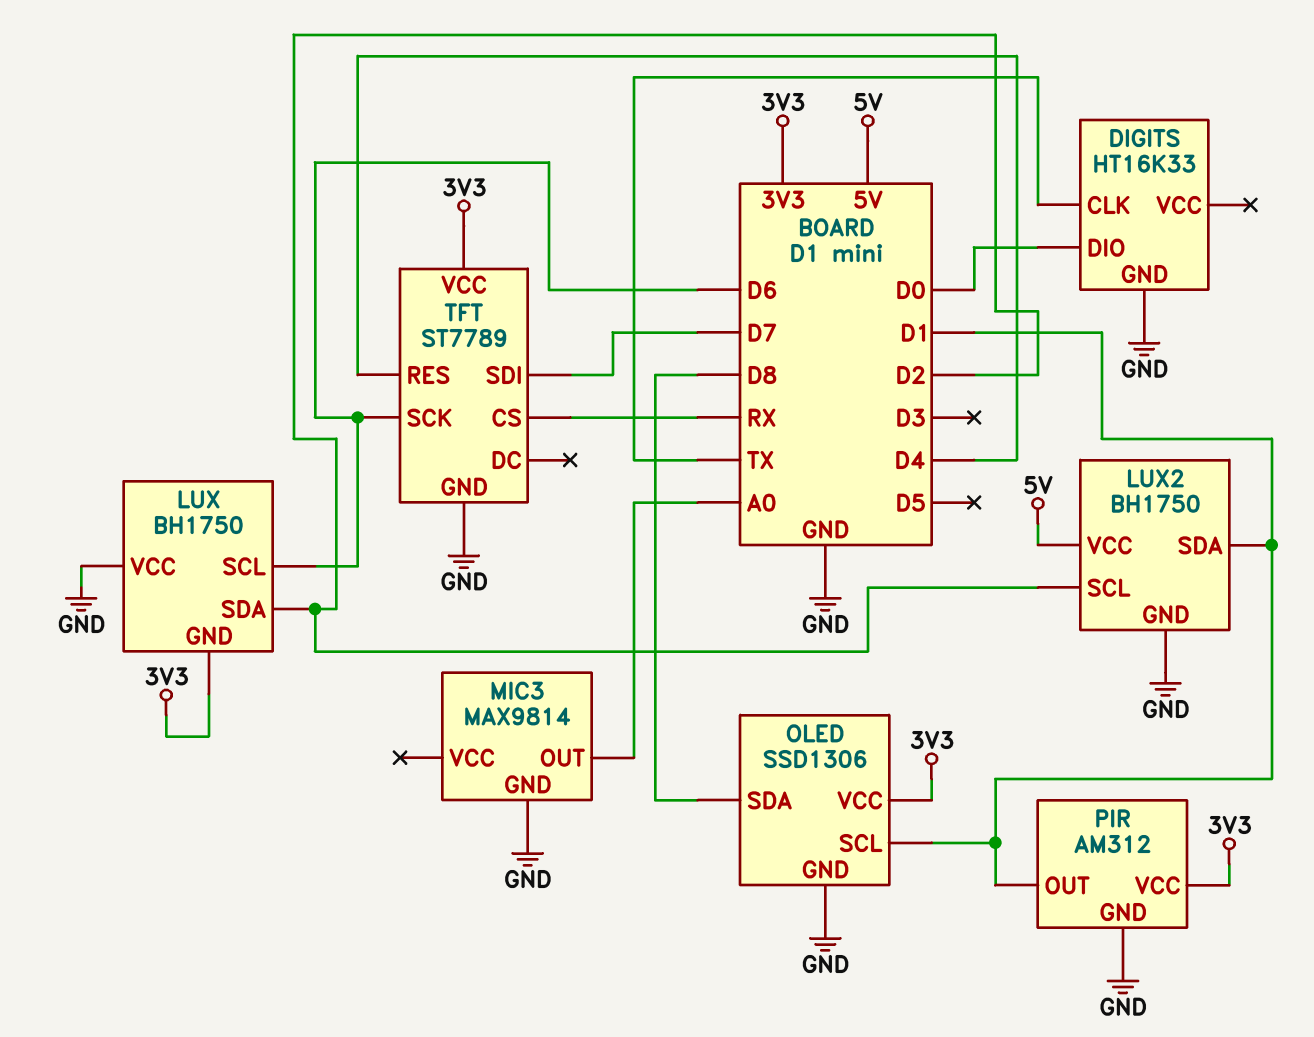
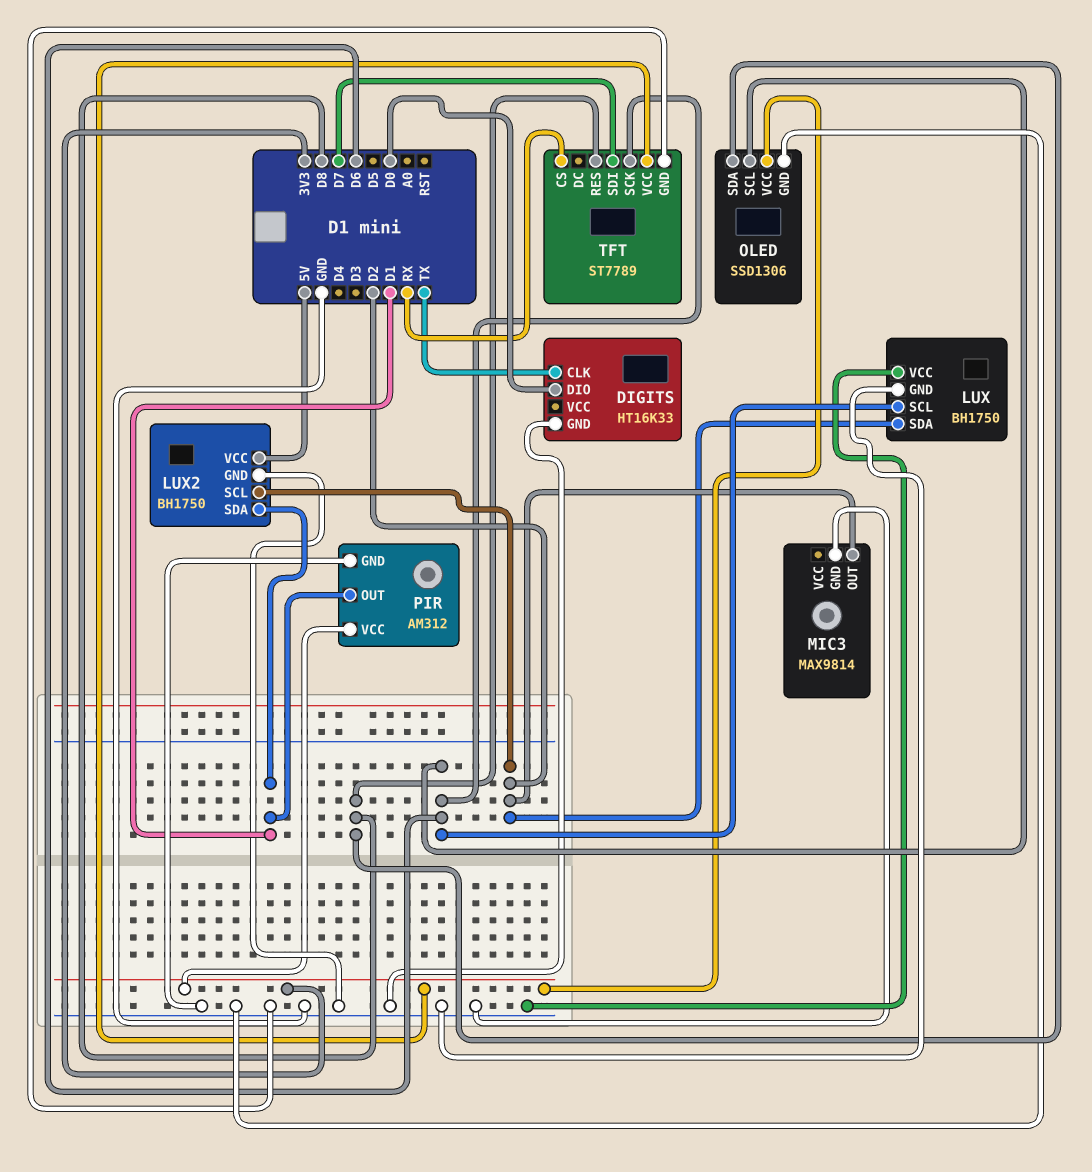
LUX pin GND: 3V3 -> GND
MIC3 pin OUT: A0 -> D2
OLED pin SCL: D1 -> D6
TFT pin RES: D4 -> D8

